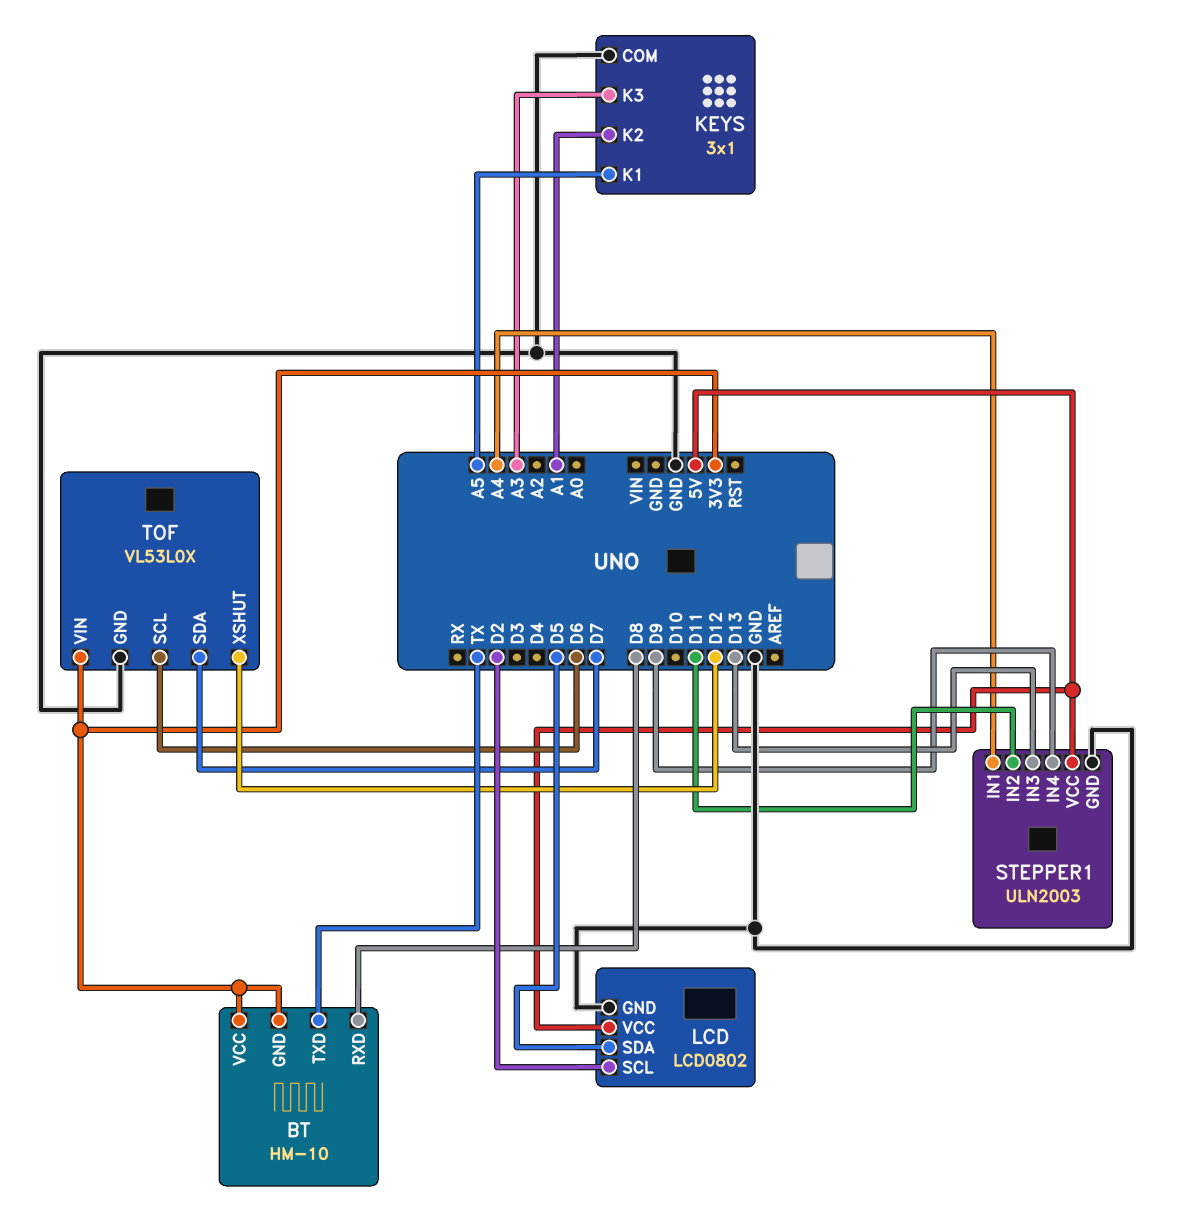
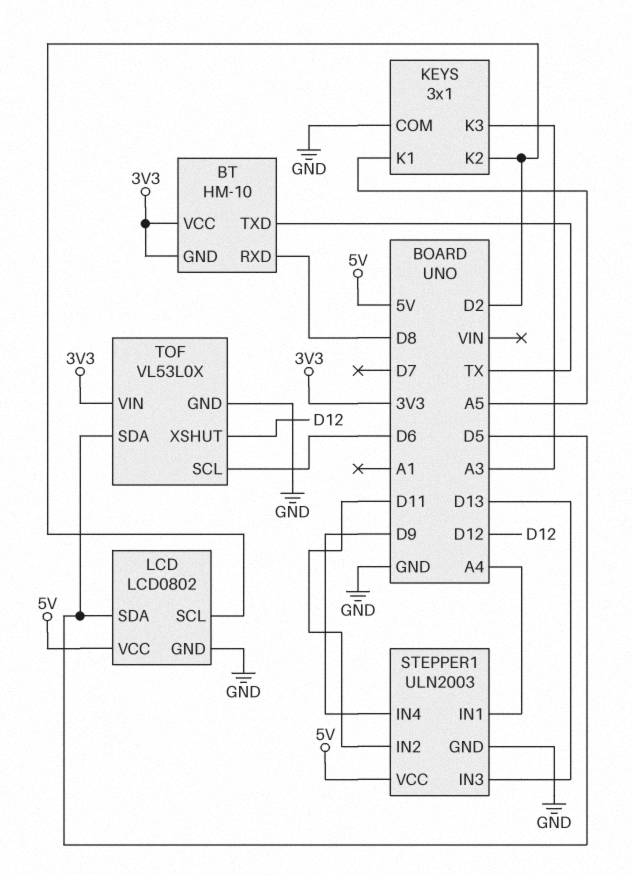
KEYS pin K2: A1 -> D2
TOF pin SDA: D7 -> D5

